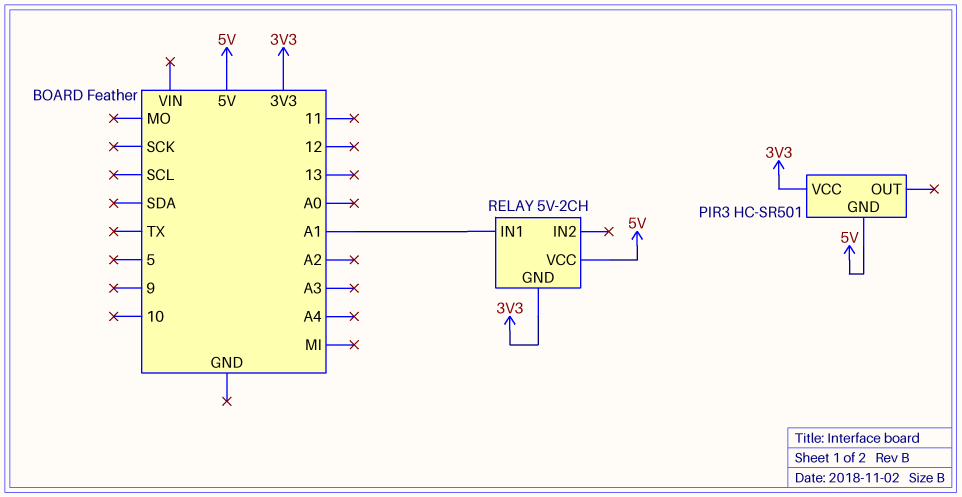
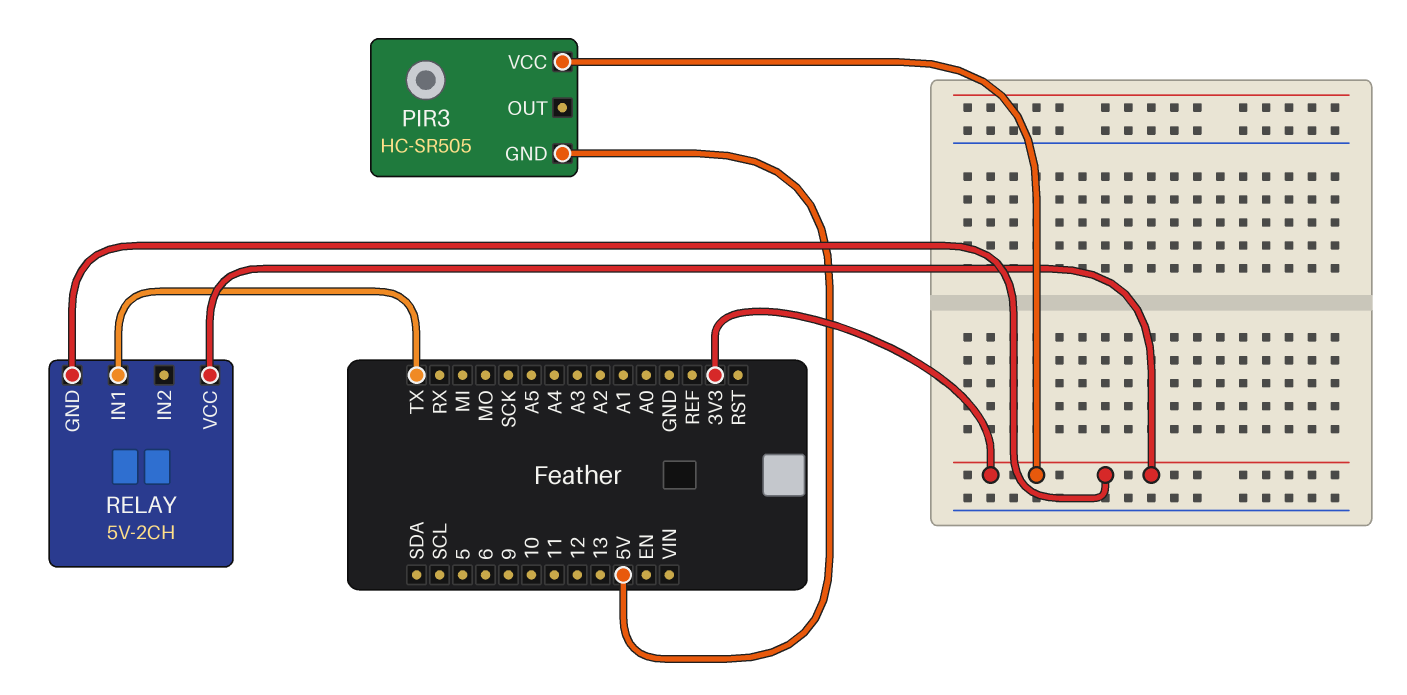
PIR3: HC-SR501 -> HC-SR505
RELAY pin IN1: A1 -> TX
RELAY pin VCC: 5V -> 3V3

